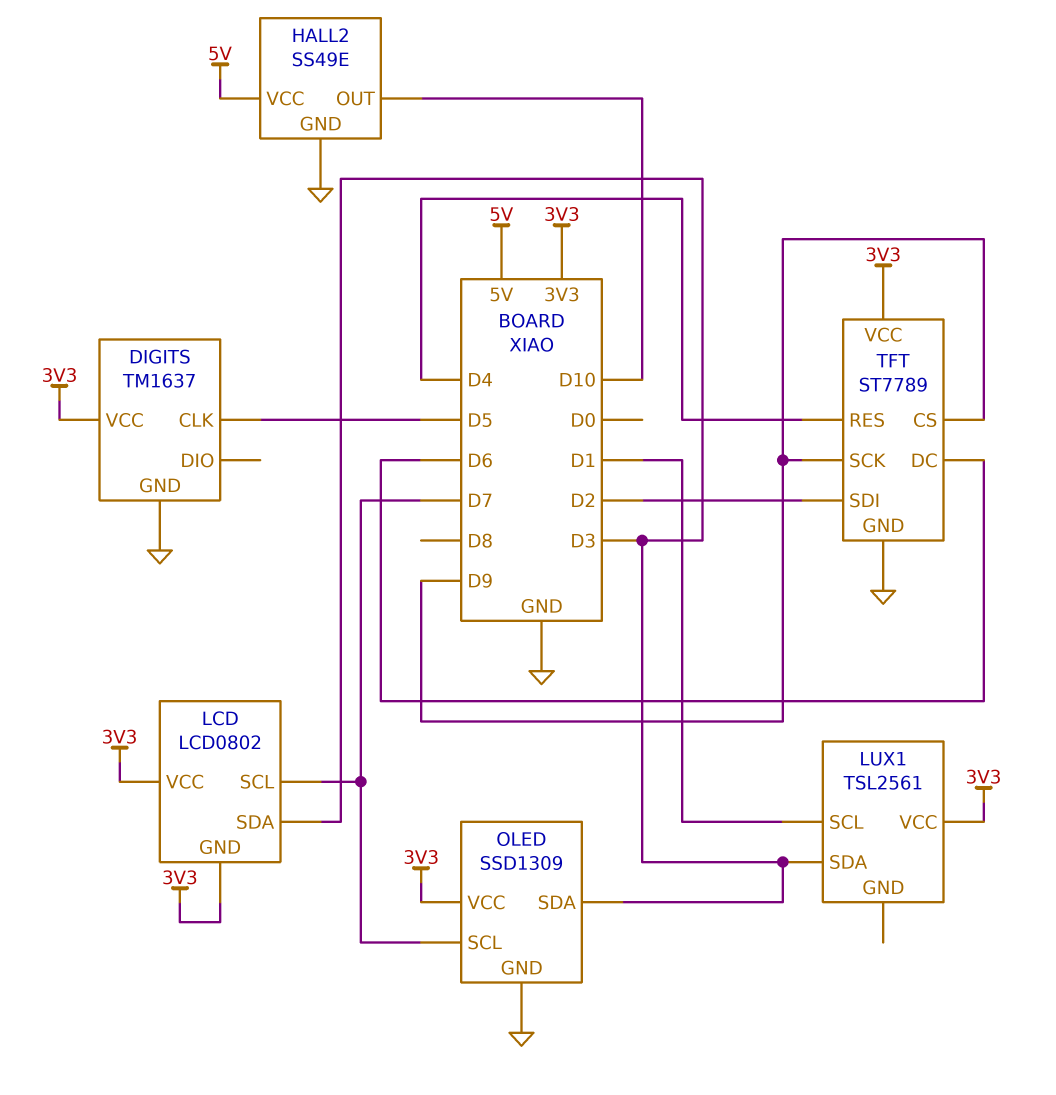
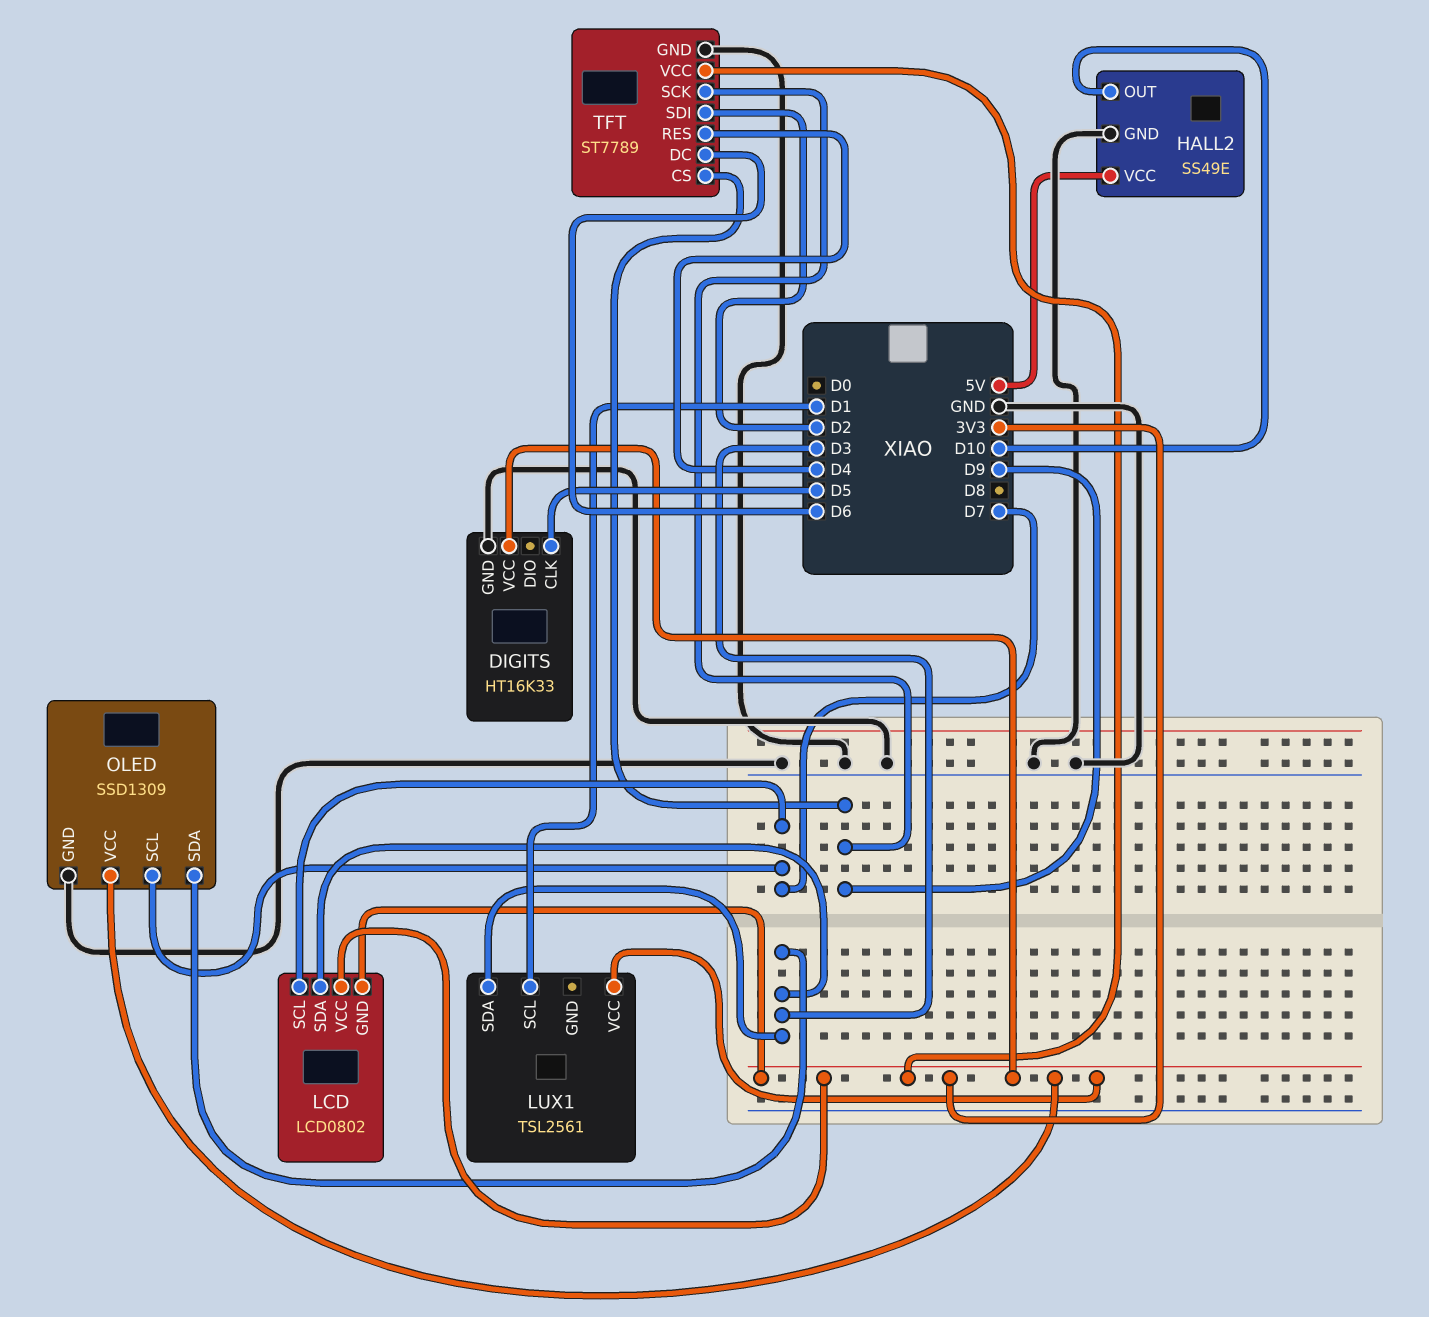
DIGITS: TM1637 -> HT16K33

